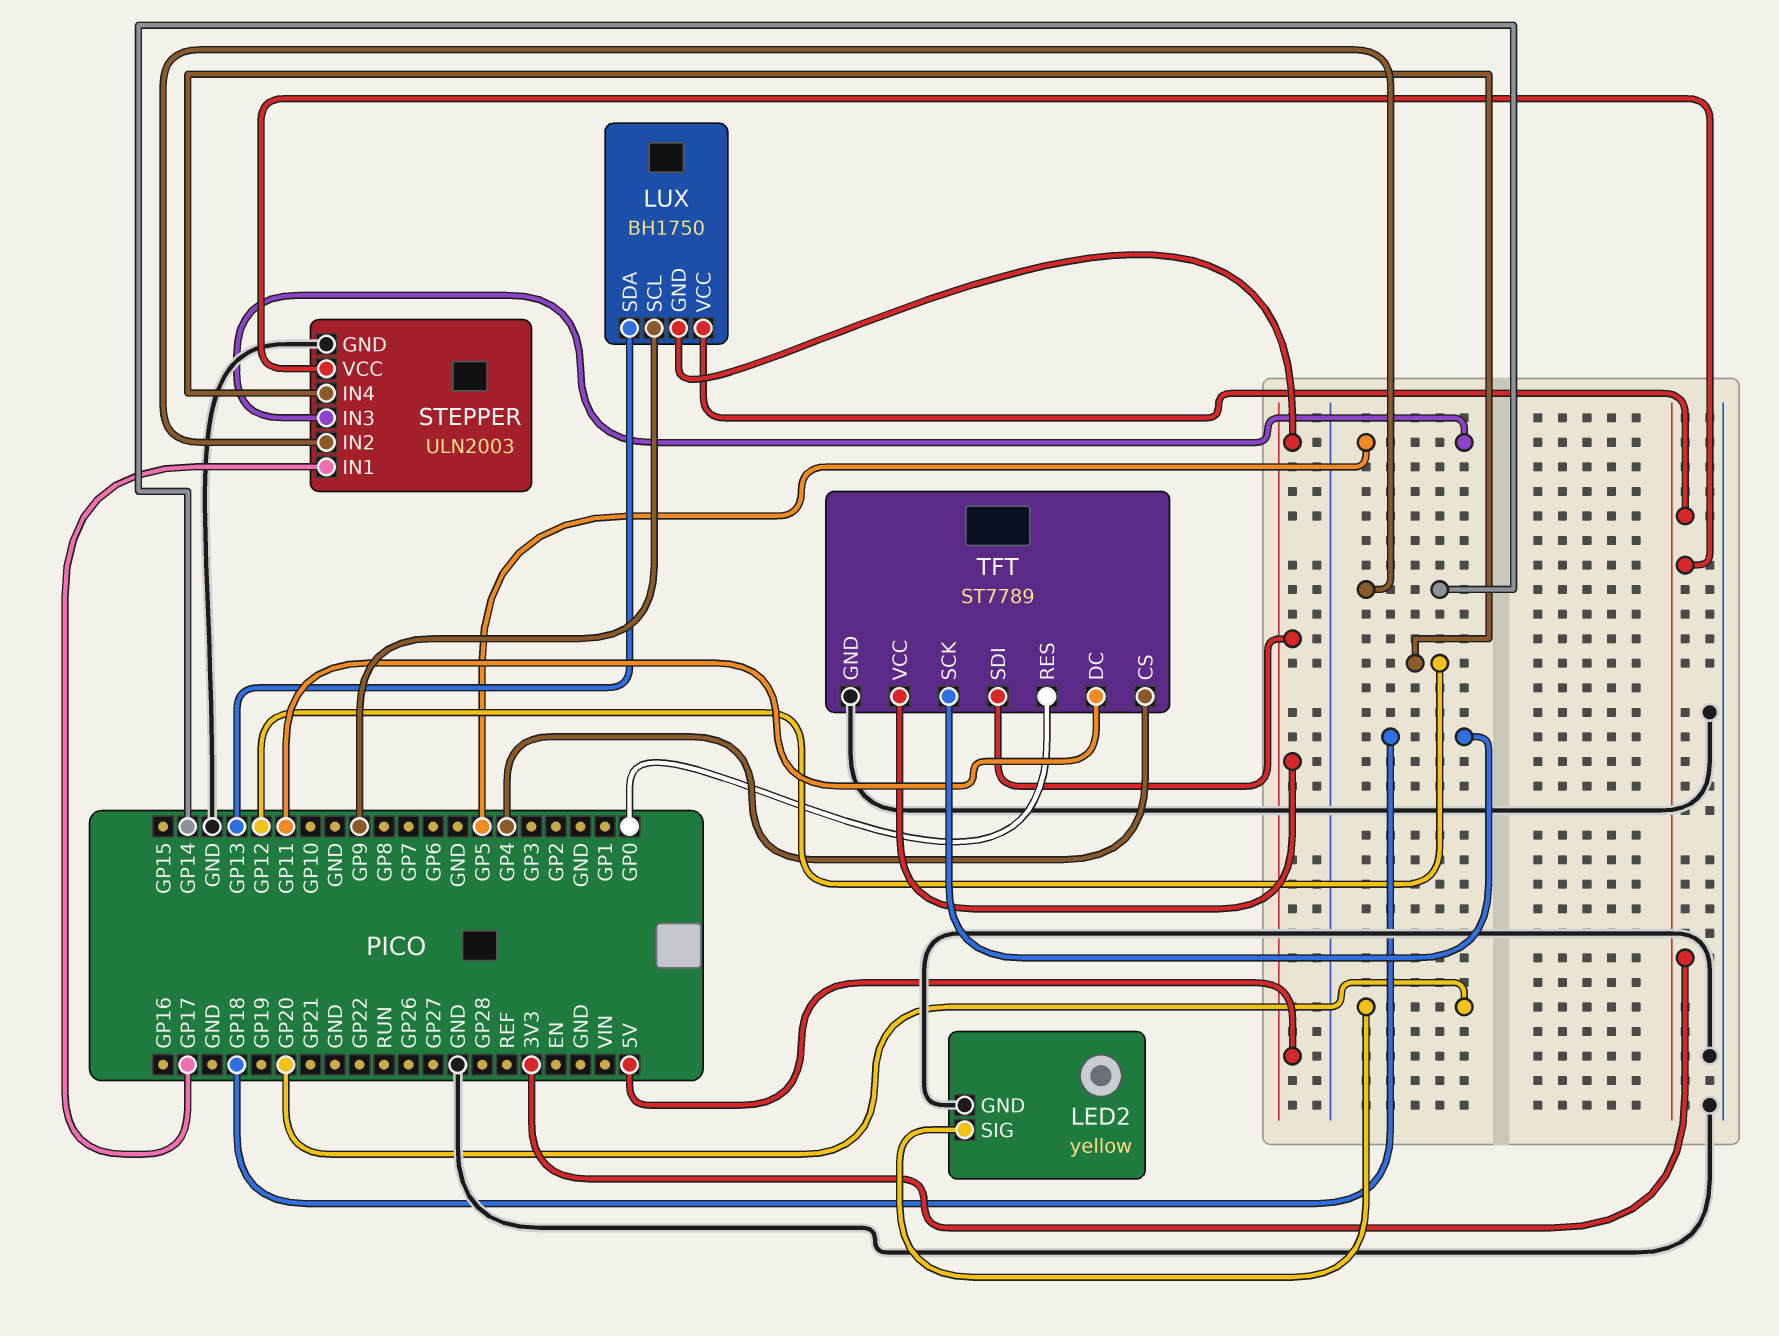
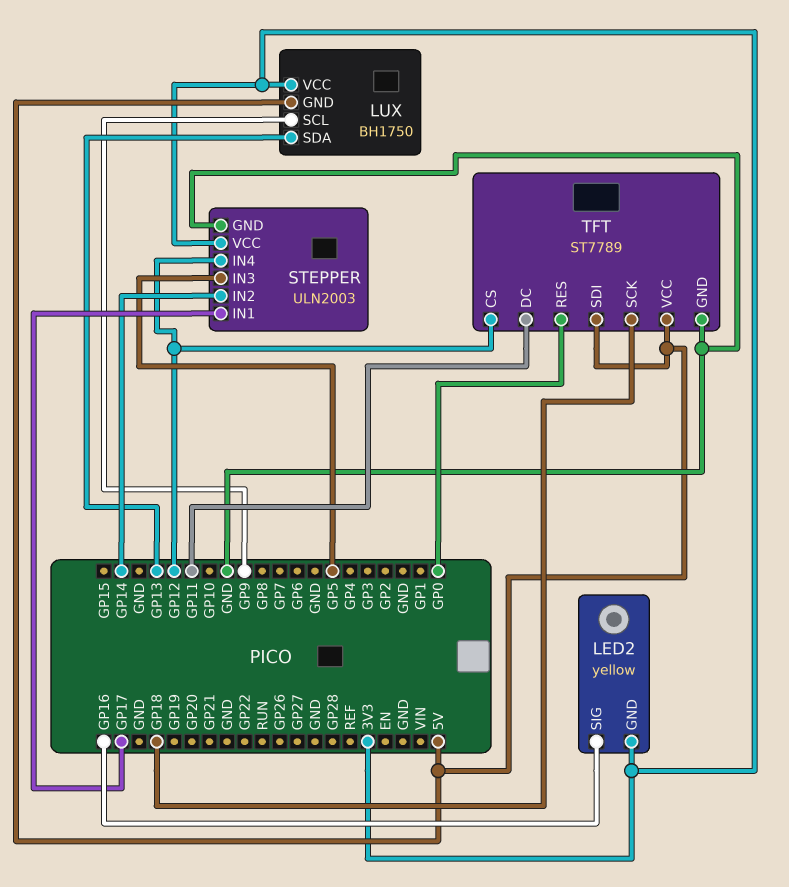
LED2 pin GND: GND -> 3V3
LED2 pin SIG: GP20 -> GP16
TFT pin CS: GP4 -> GP12

